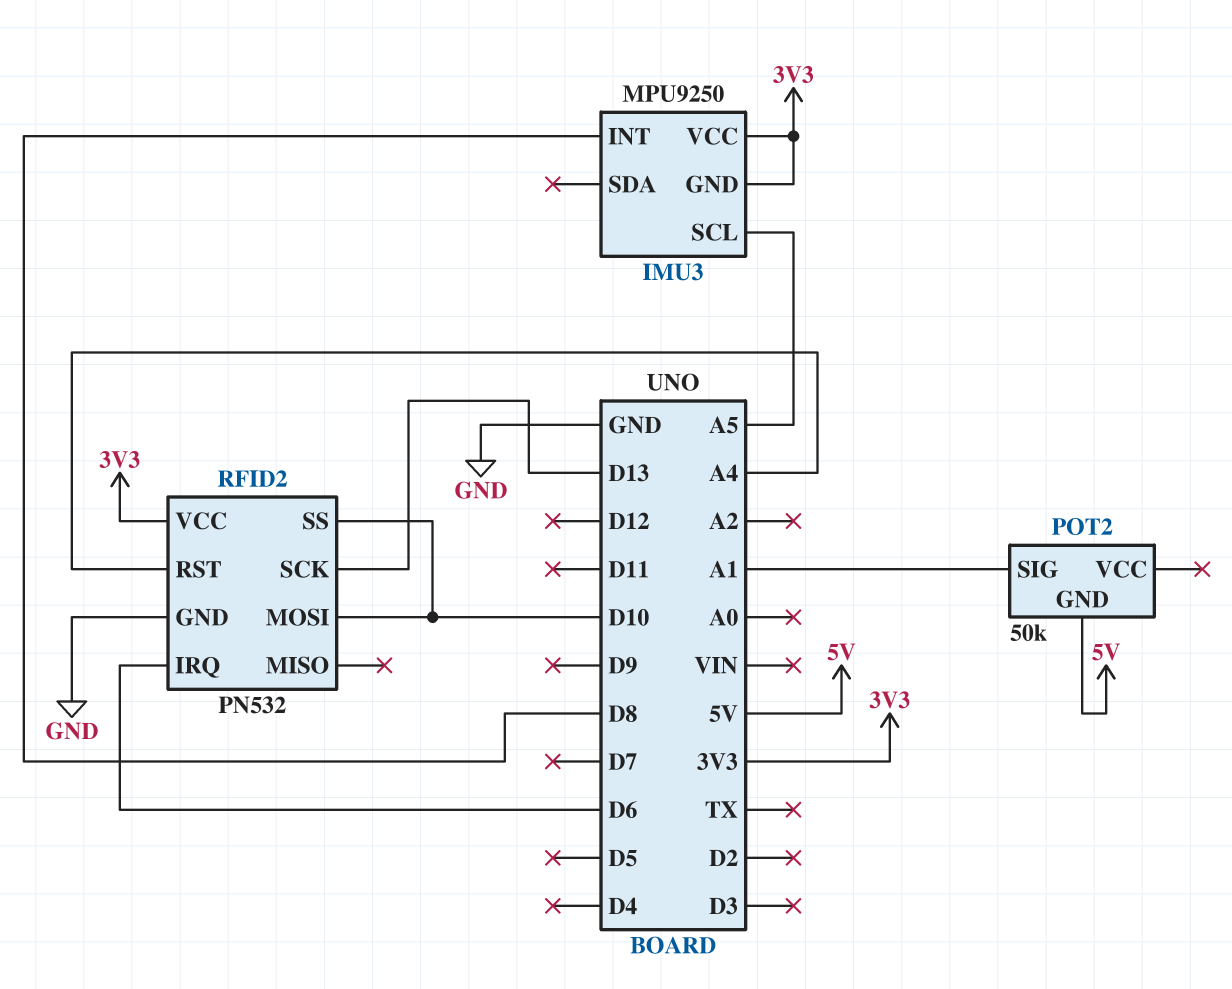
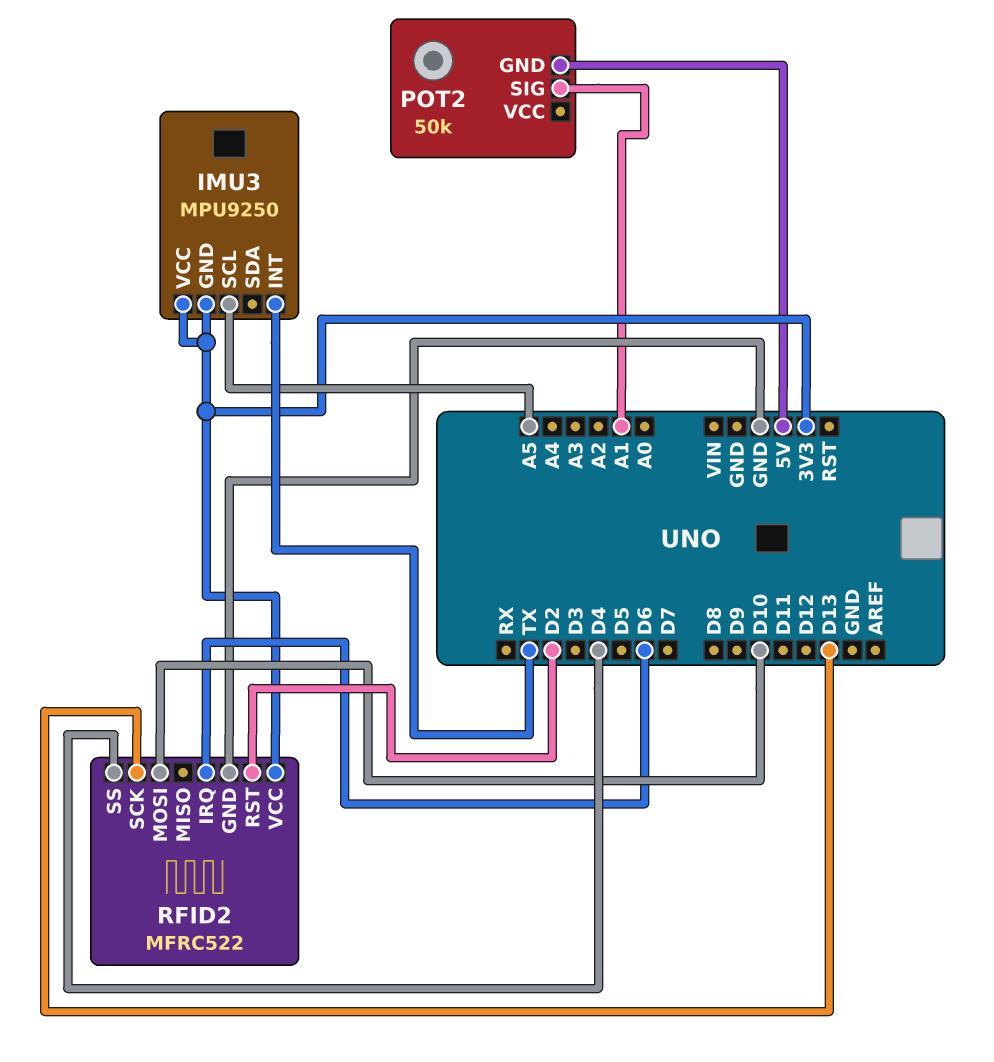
IMU3 pin INT: D8 -> TX
RFID2: PN532 -> MFRC522
RFID2 pin RST: A4 -> D2
RFID2 pin SS: D10 -> D4

